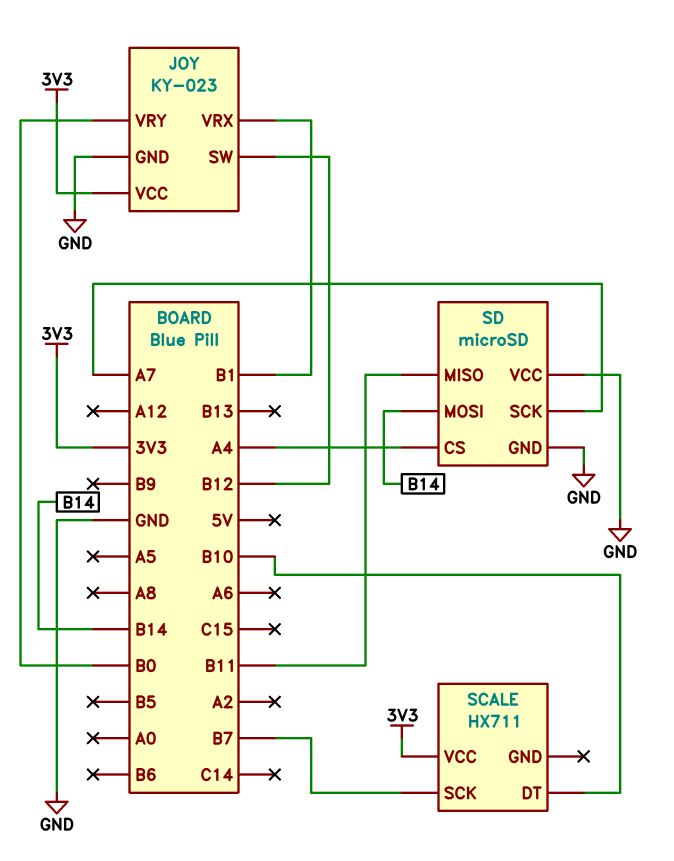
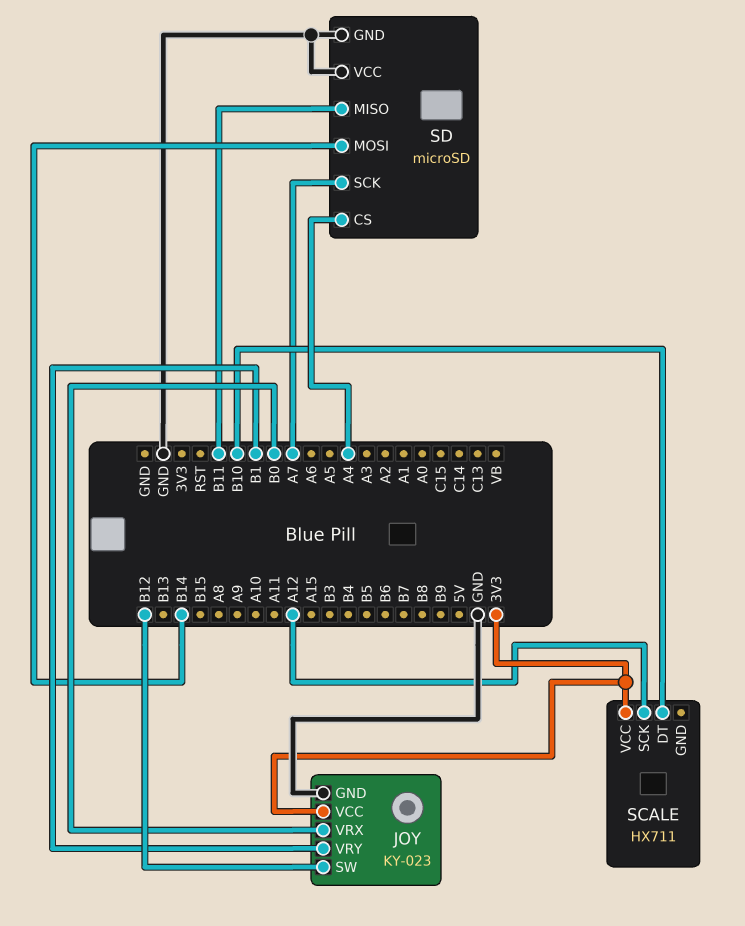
JOY pin VRX: B1 -> B0
JOY pin VRY: B0 -> B1
SCALE pin SCK: B7 -> A12

